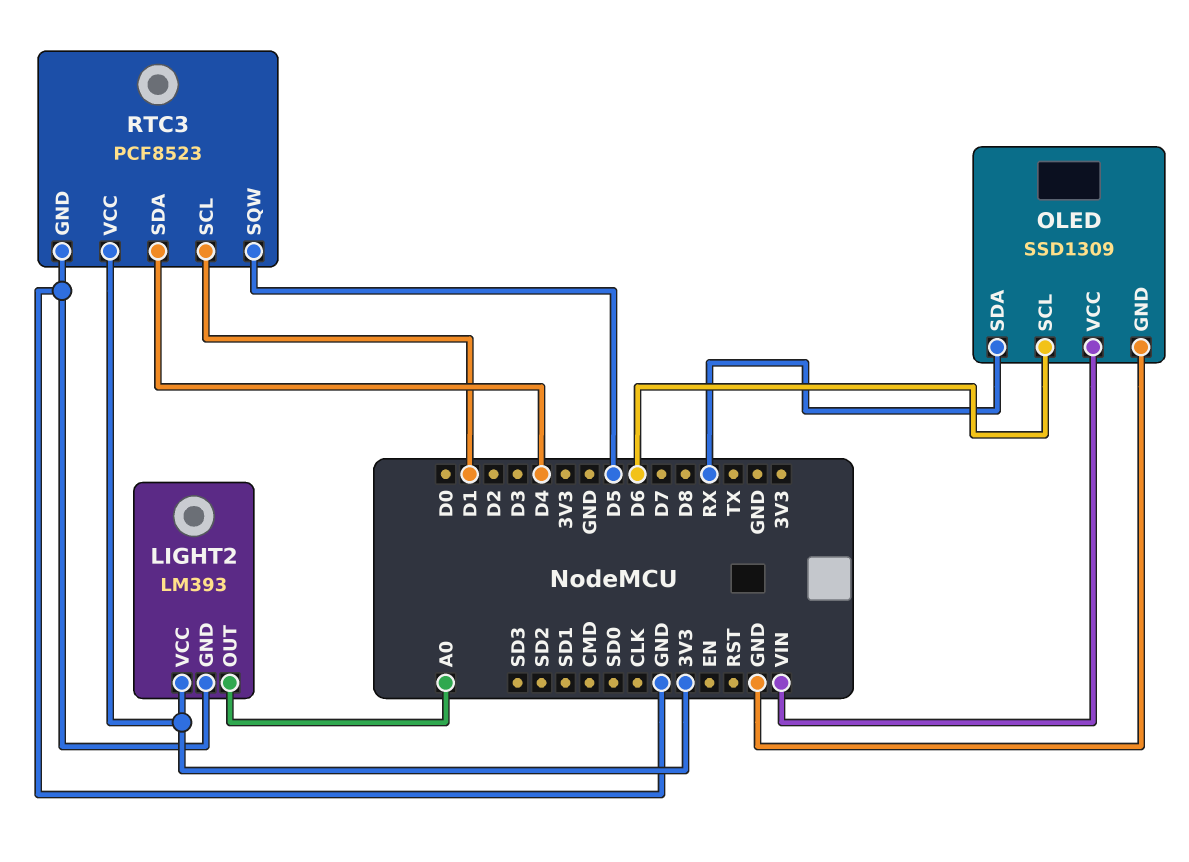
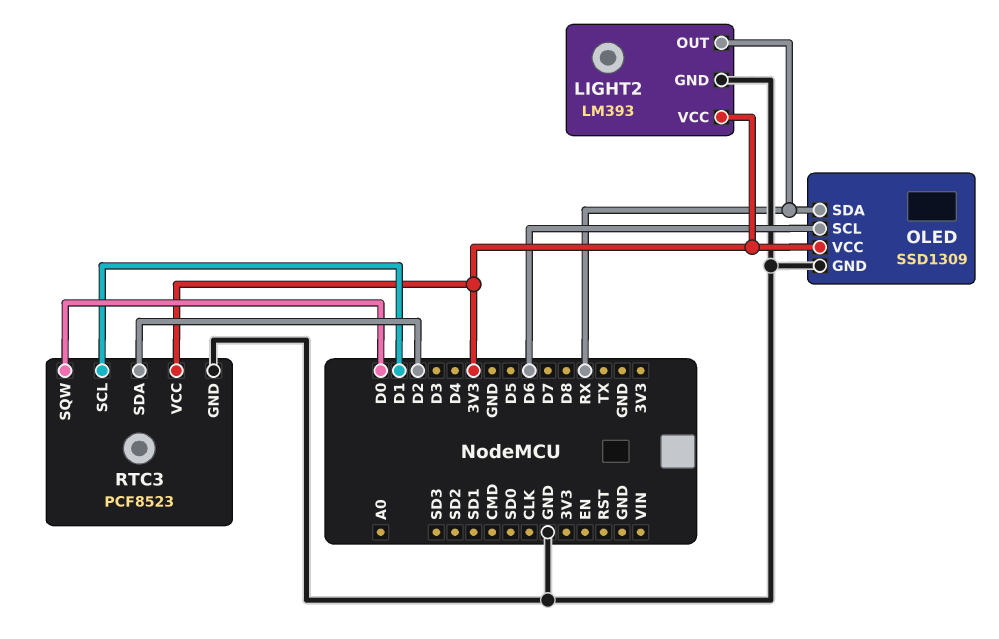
LIGHT2 pin OUT: A0 -> RX
OLED pin VCC: VIN -> 3V3
RTC3 pin SDA: D4 -> D2
RTC3 pin SQW: D5 -> D0

